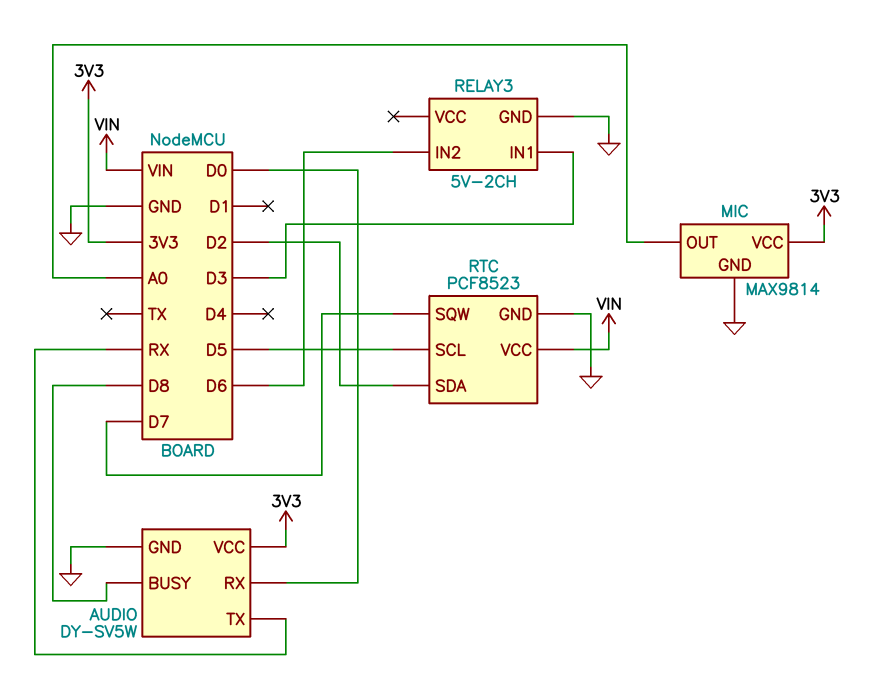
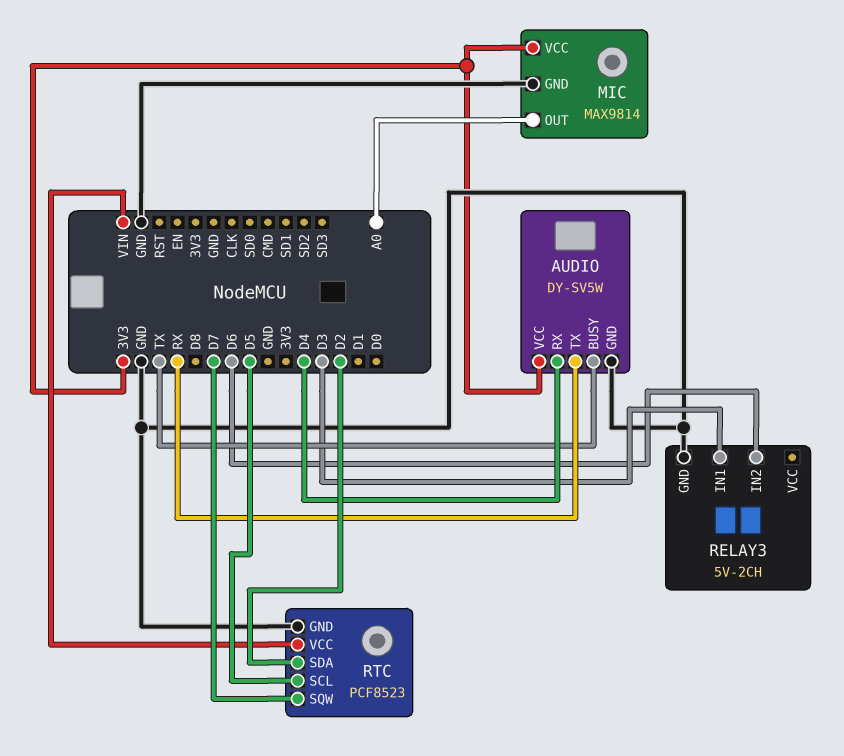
AUDIO pin BUSY: D8 -> TX
AUDIO pin RX: D0 -> D4

